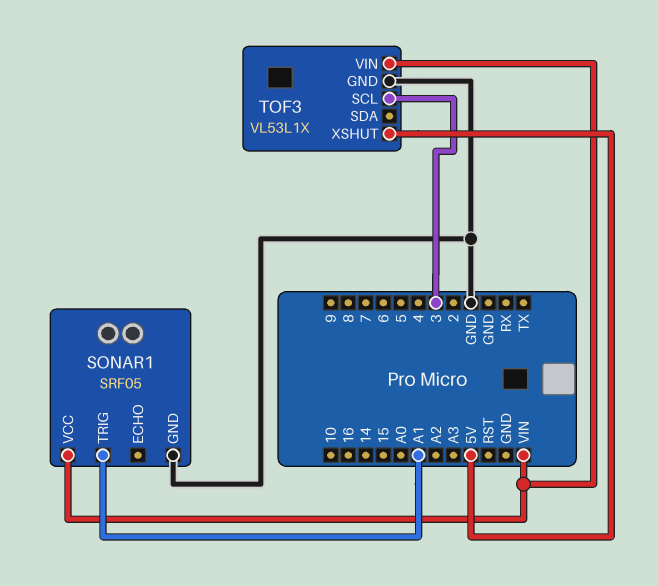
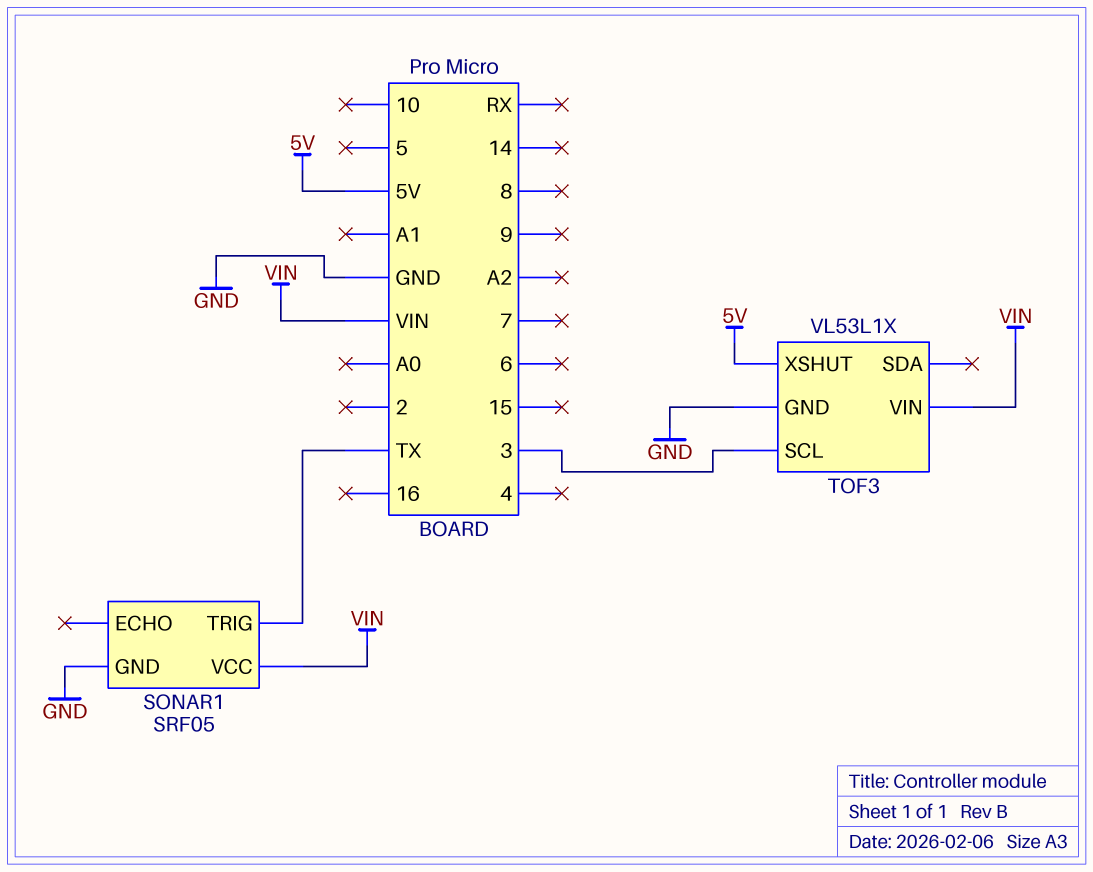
SONAR1 pin TRIG: A1 -> TX

